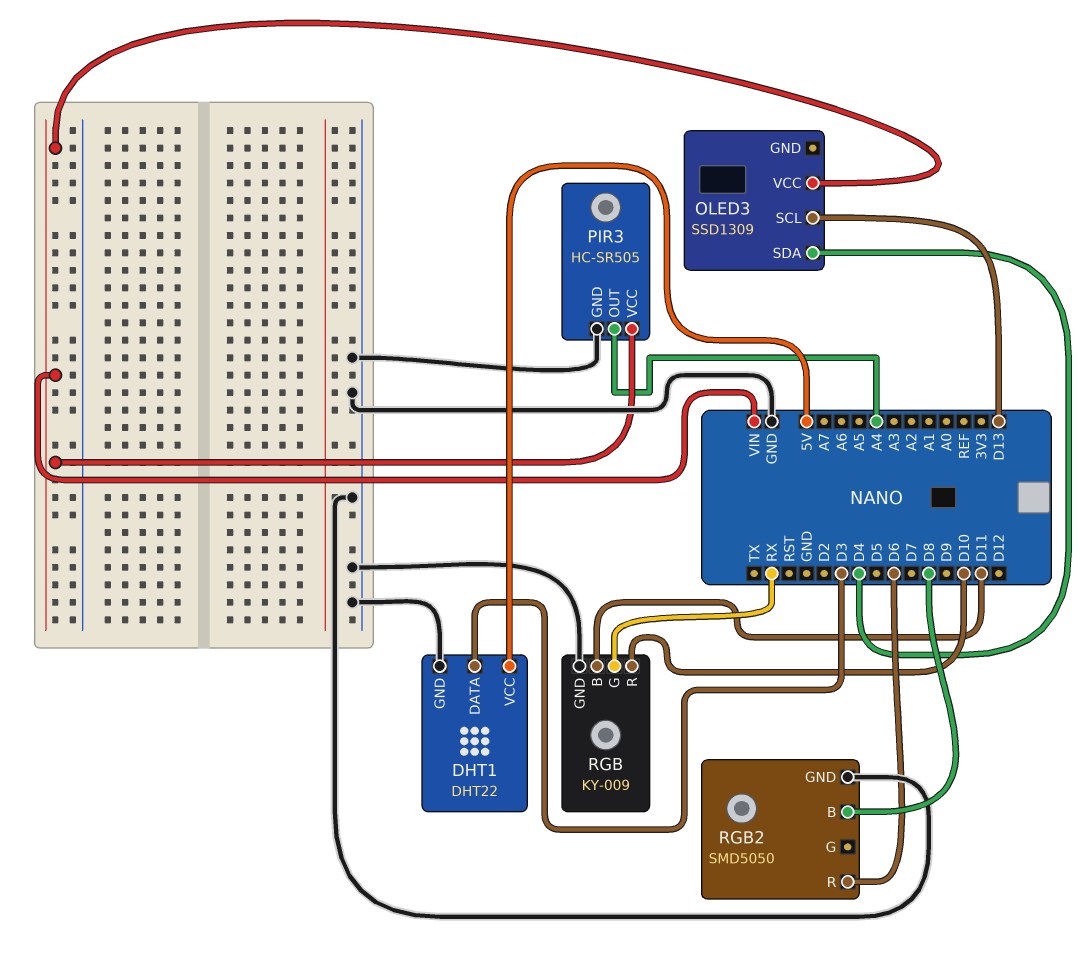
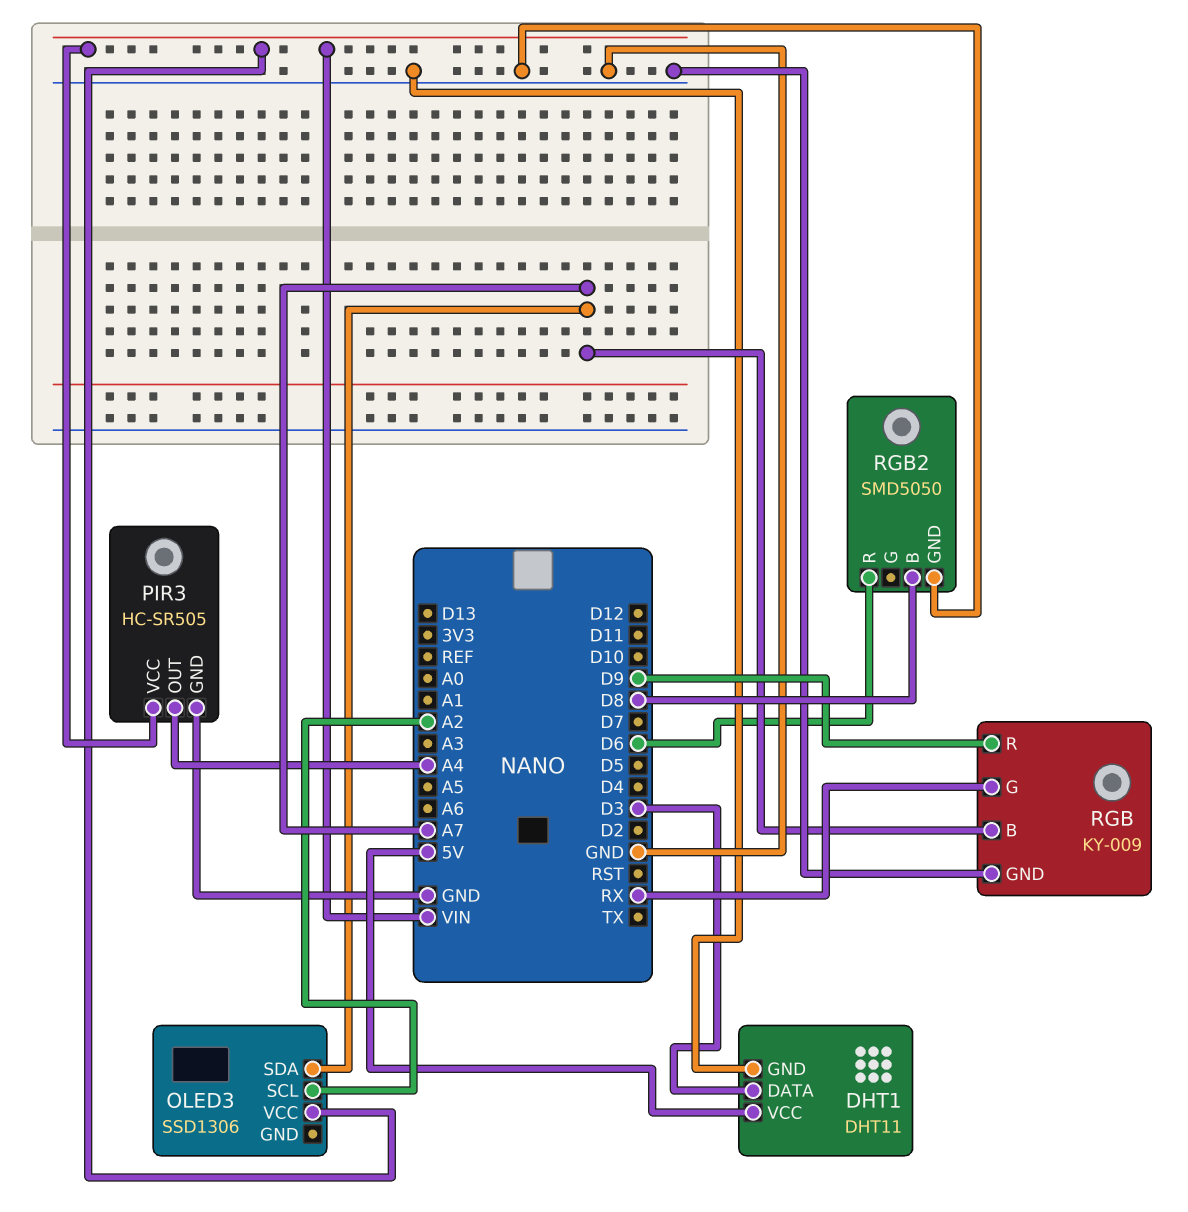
DHT1: DHT22 -> DHT11
OLED3: SSD1309 -> SSD1306
OLED3 pin SCL: D13 -> A2
OLED3 pin SDA: D4 -> A7
RGB pin B: D11 -> A7
RGB pin R: D10 -> D9

